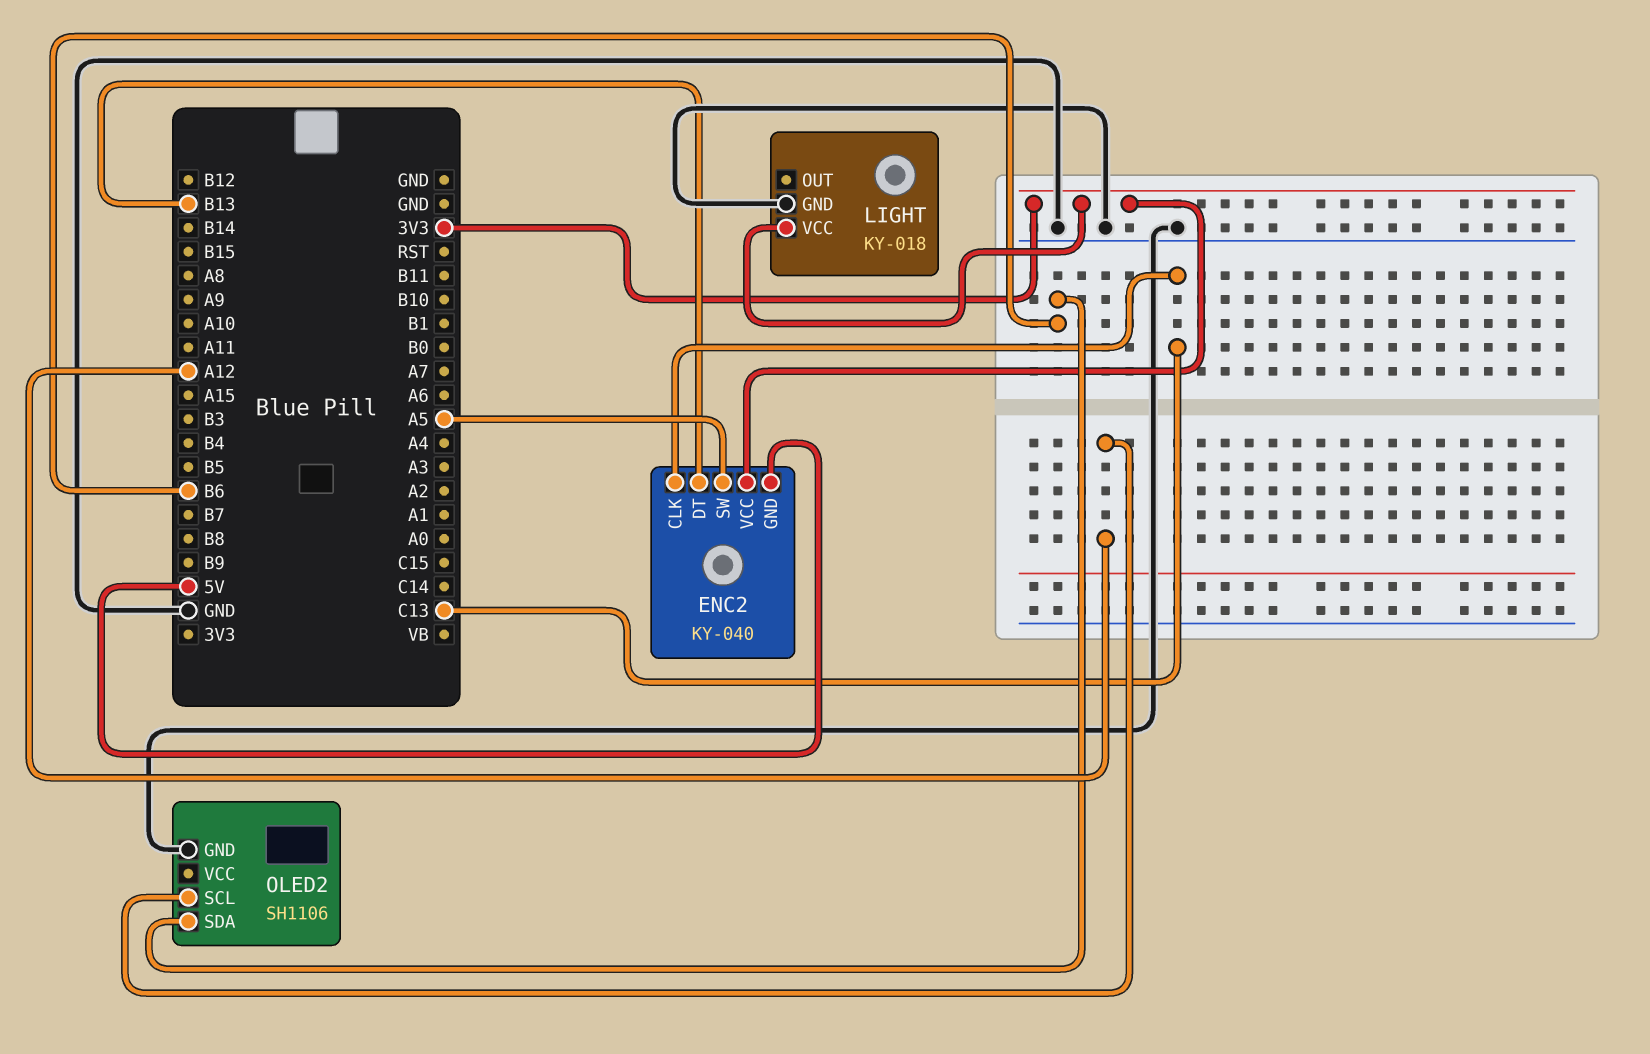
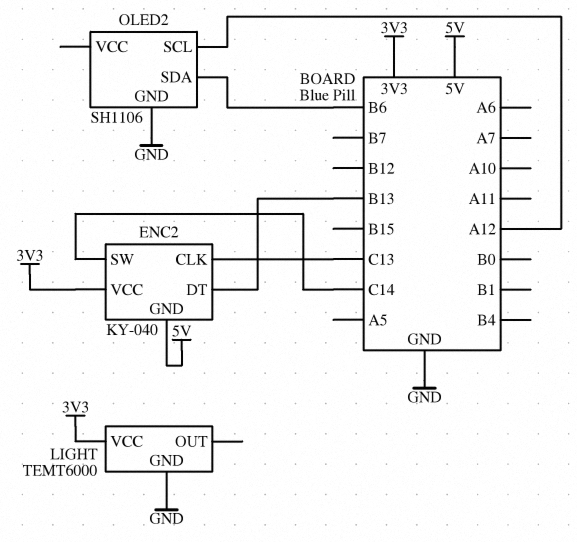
ENC2 pin SW: A5 -> C14
LIGHT: KY-018 -> TEMT6000

